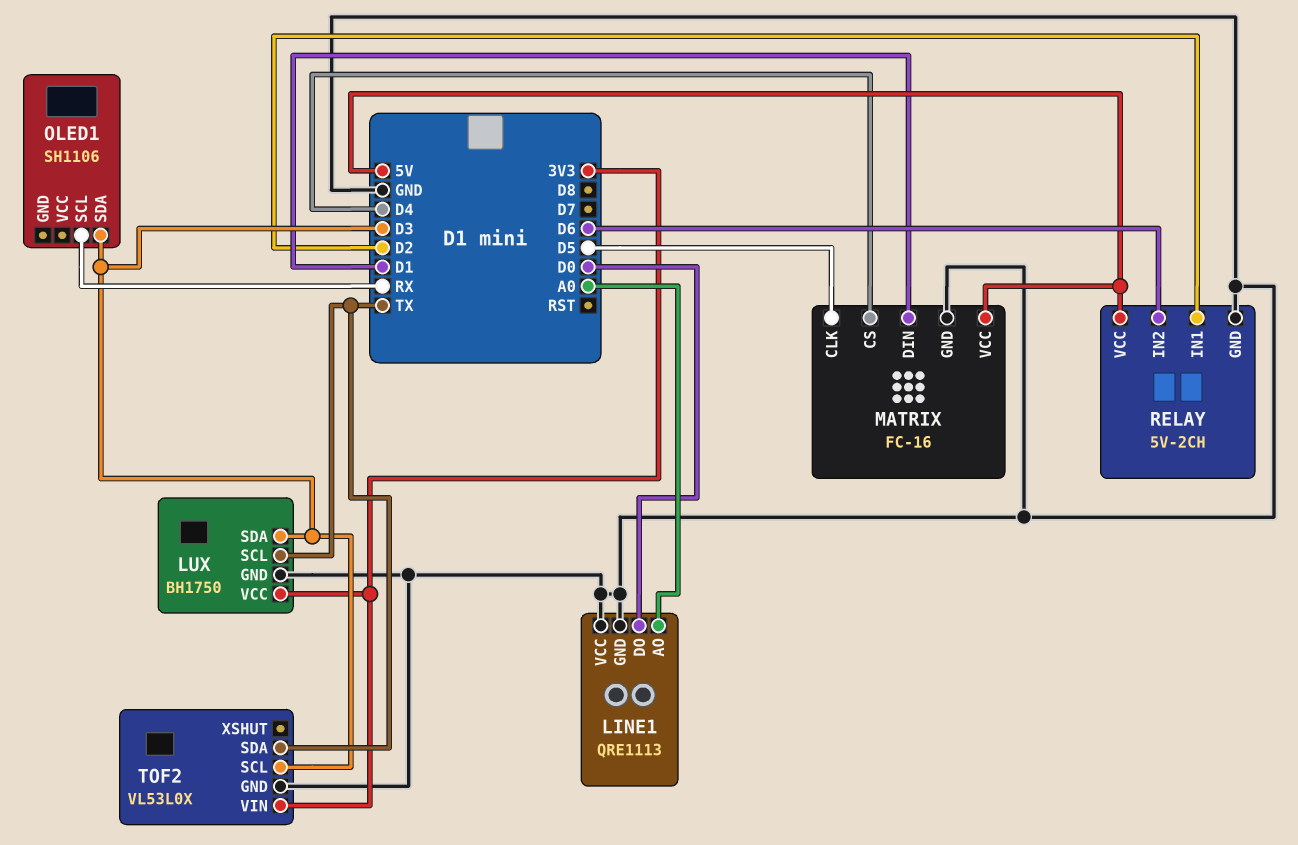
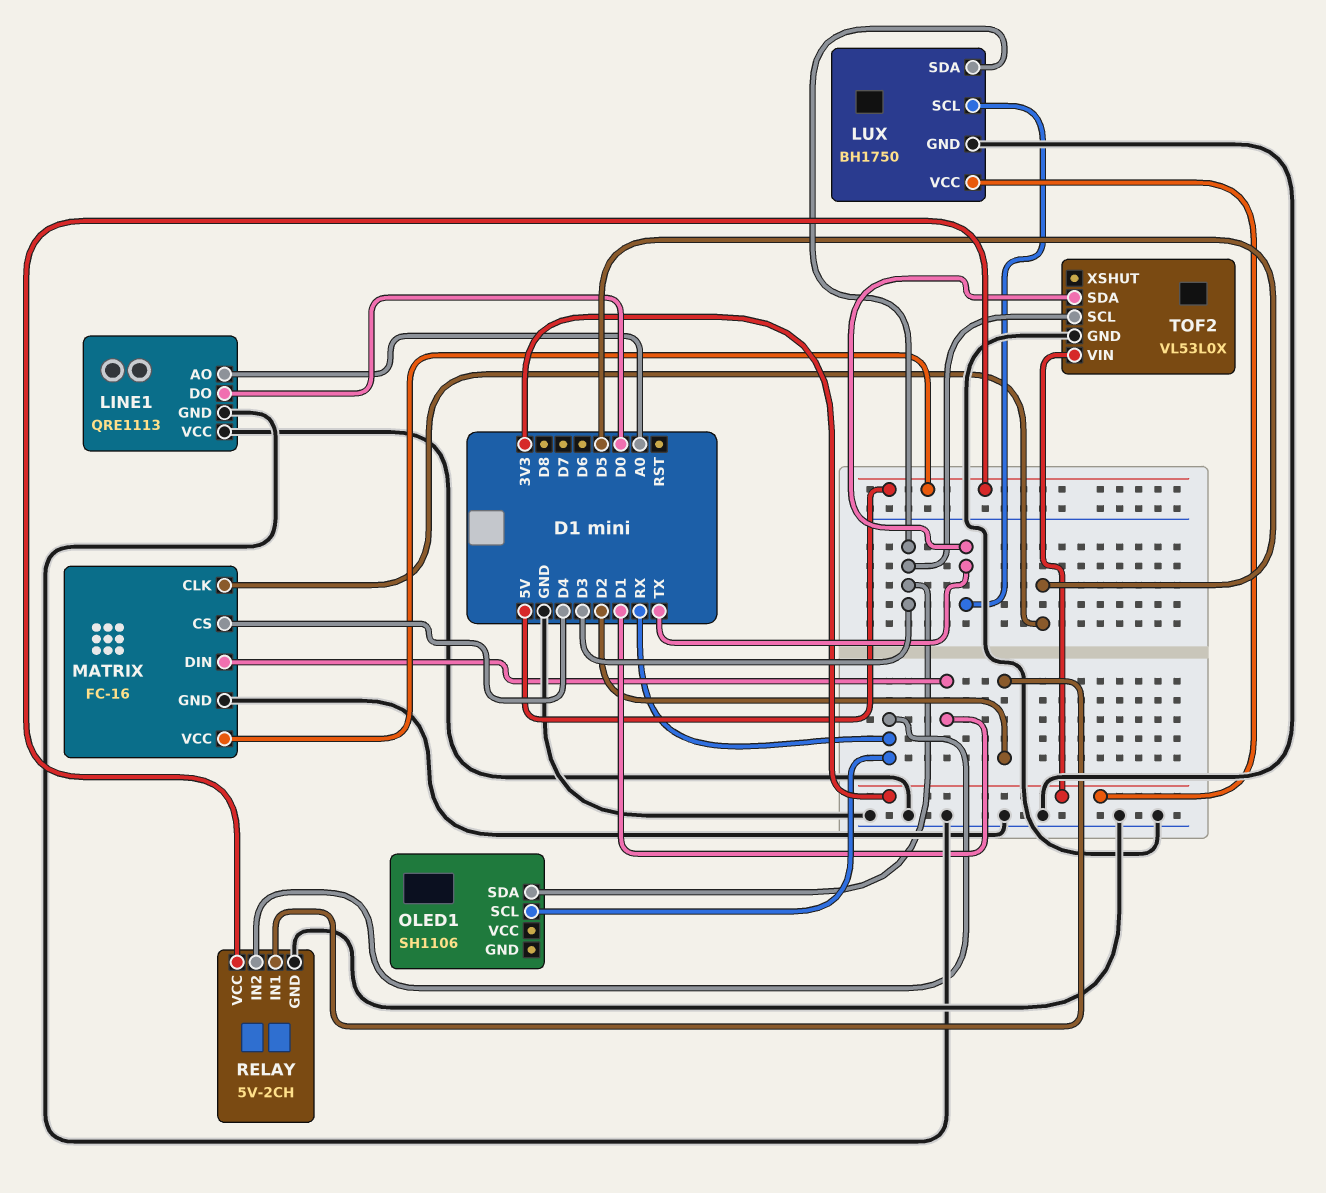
RELAY pin IN2: D6 -> RX

